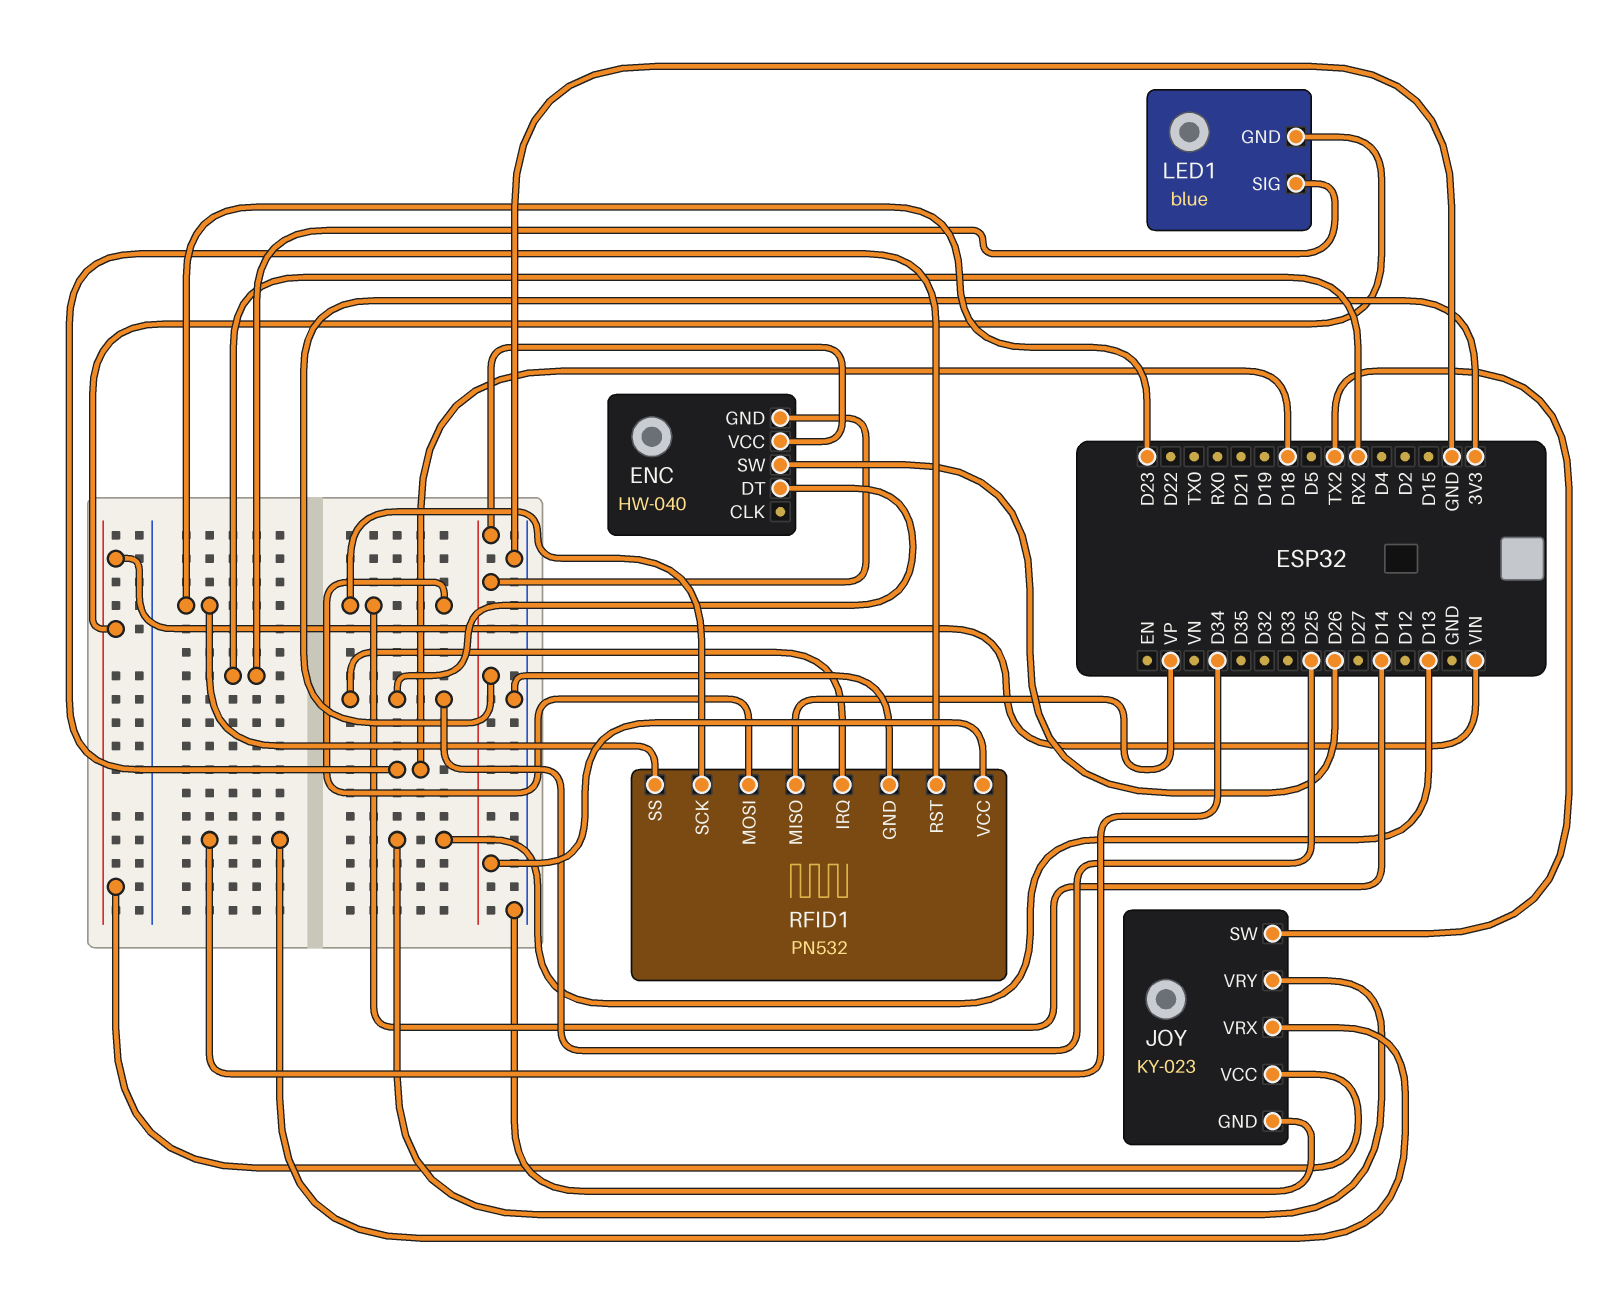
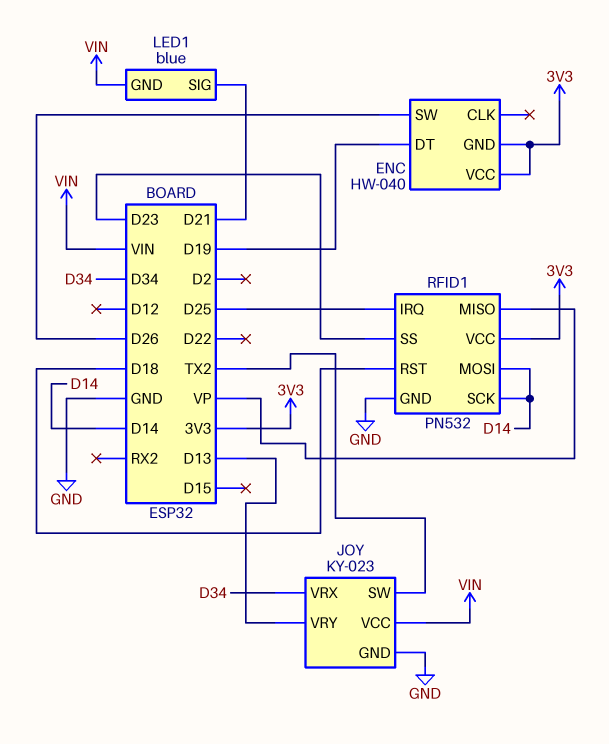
ENC pin DT: D25 -> D19
LED1 pin SIG: RX2 -> D21

